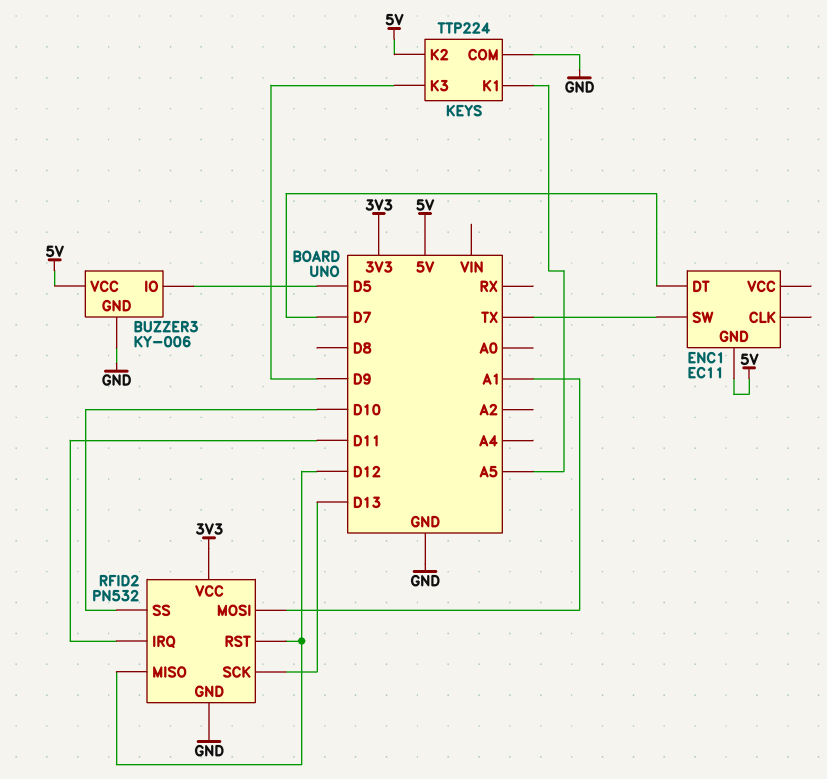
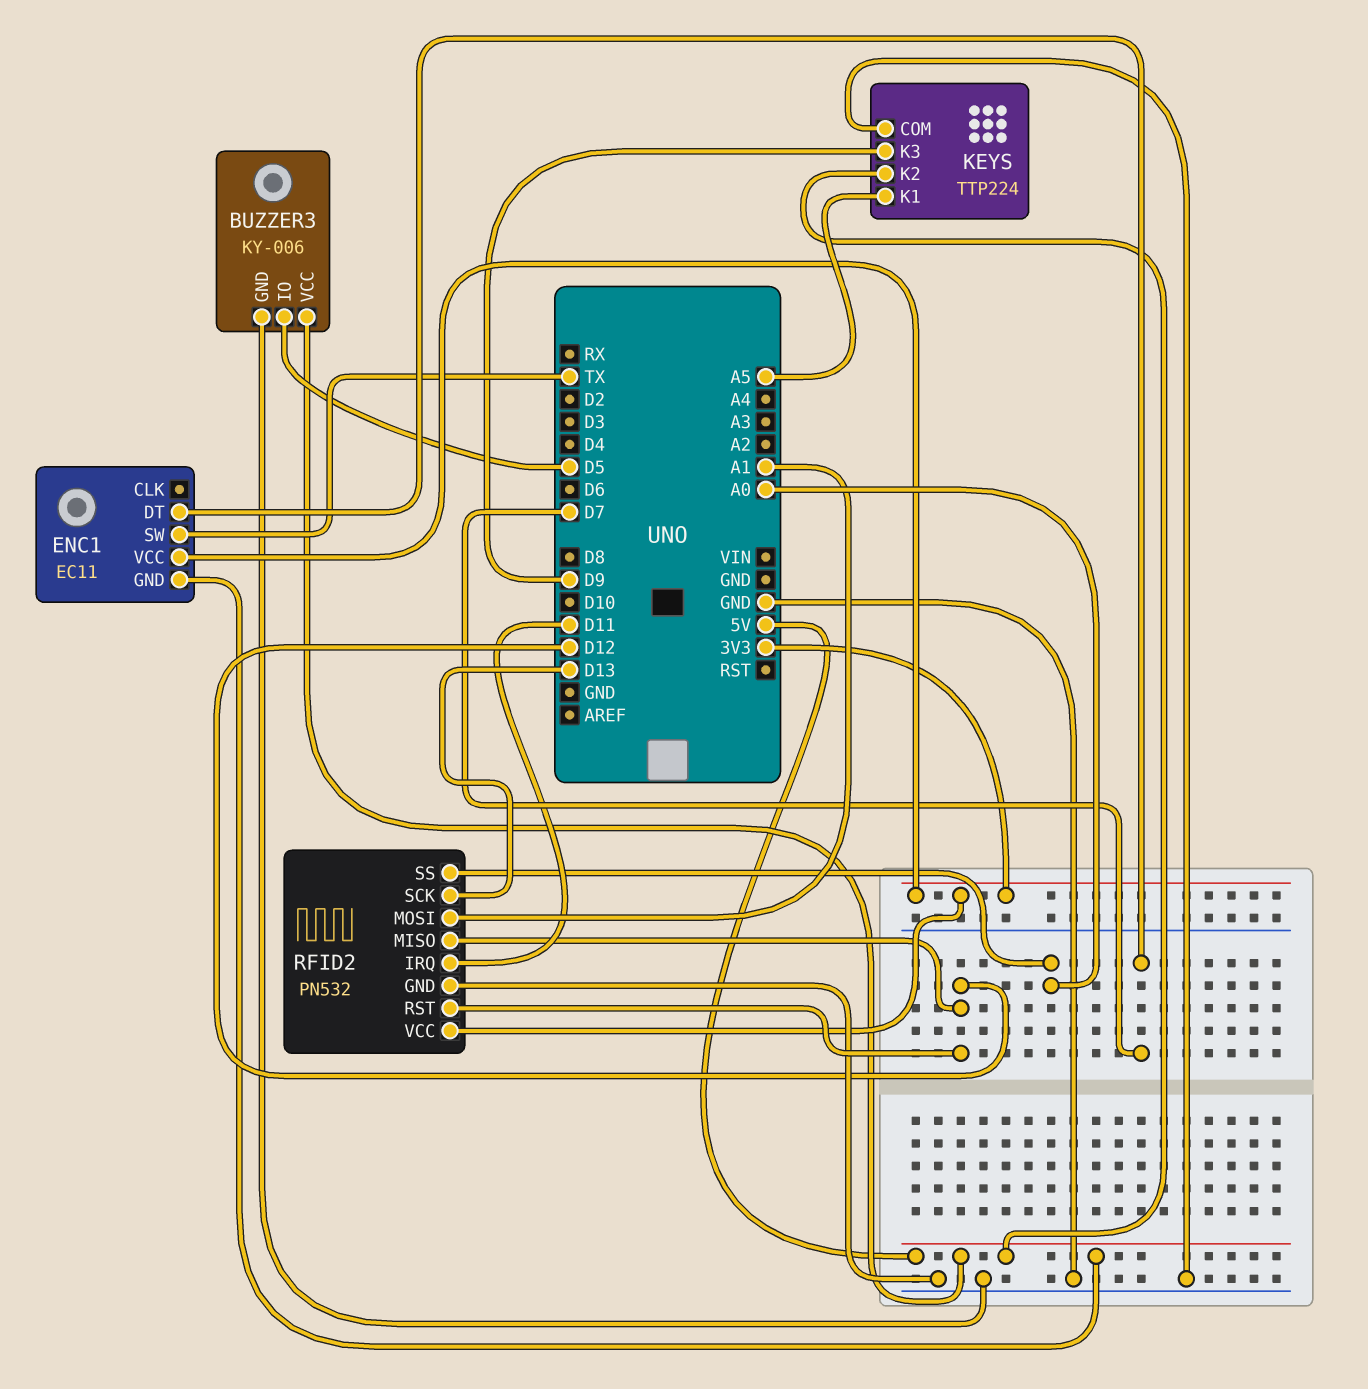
ENC1 pin VCC: none -> 3V3
RFID2 pin SS: D10 -> A0

